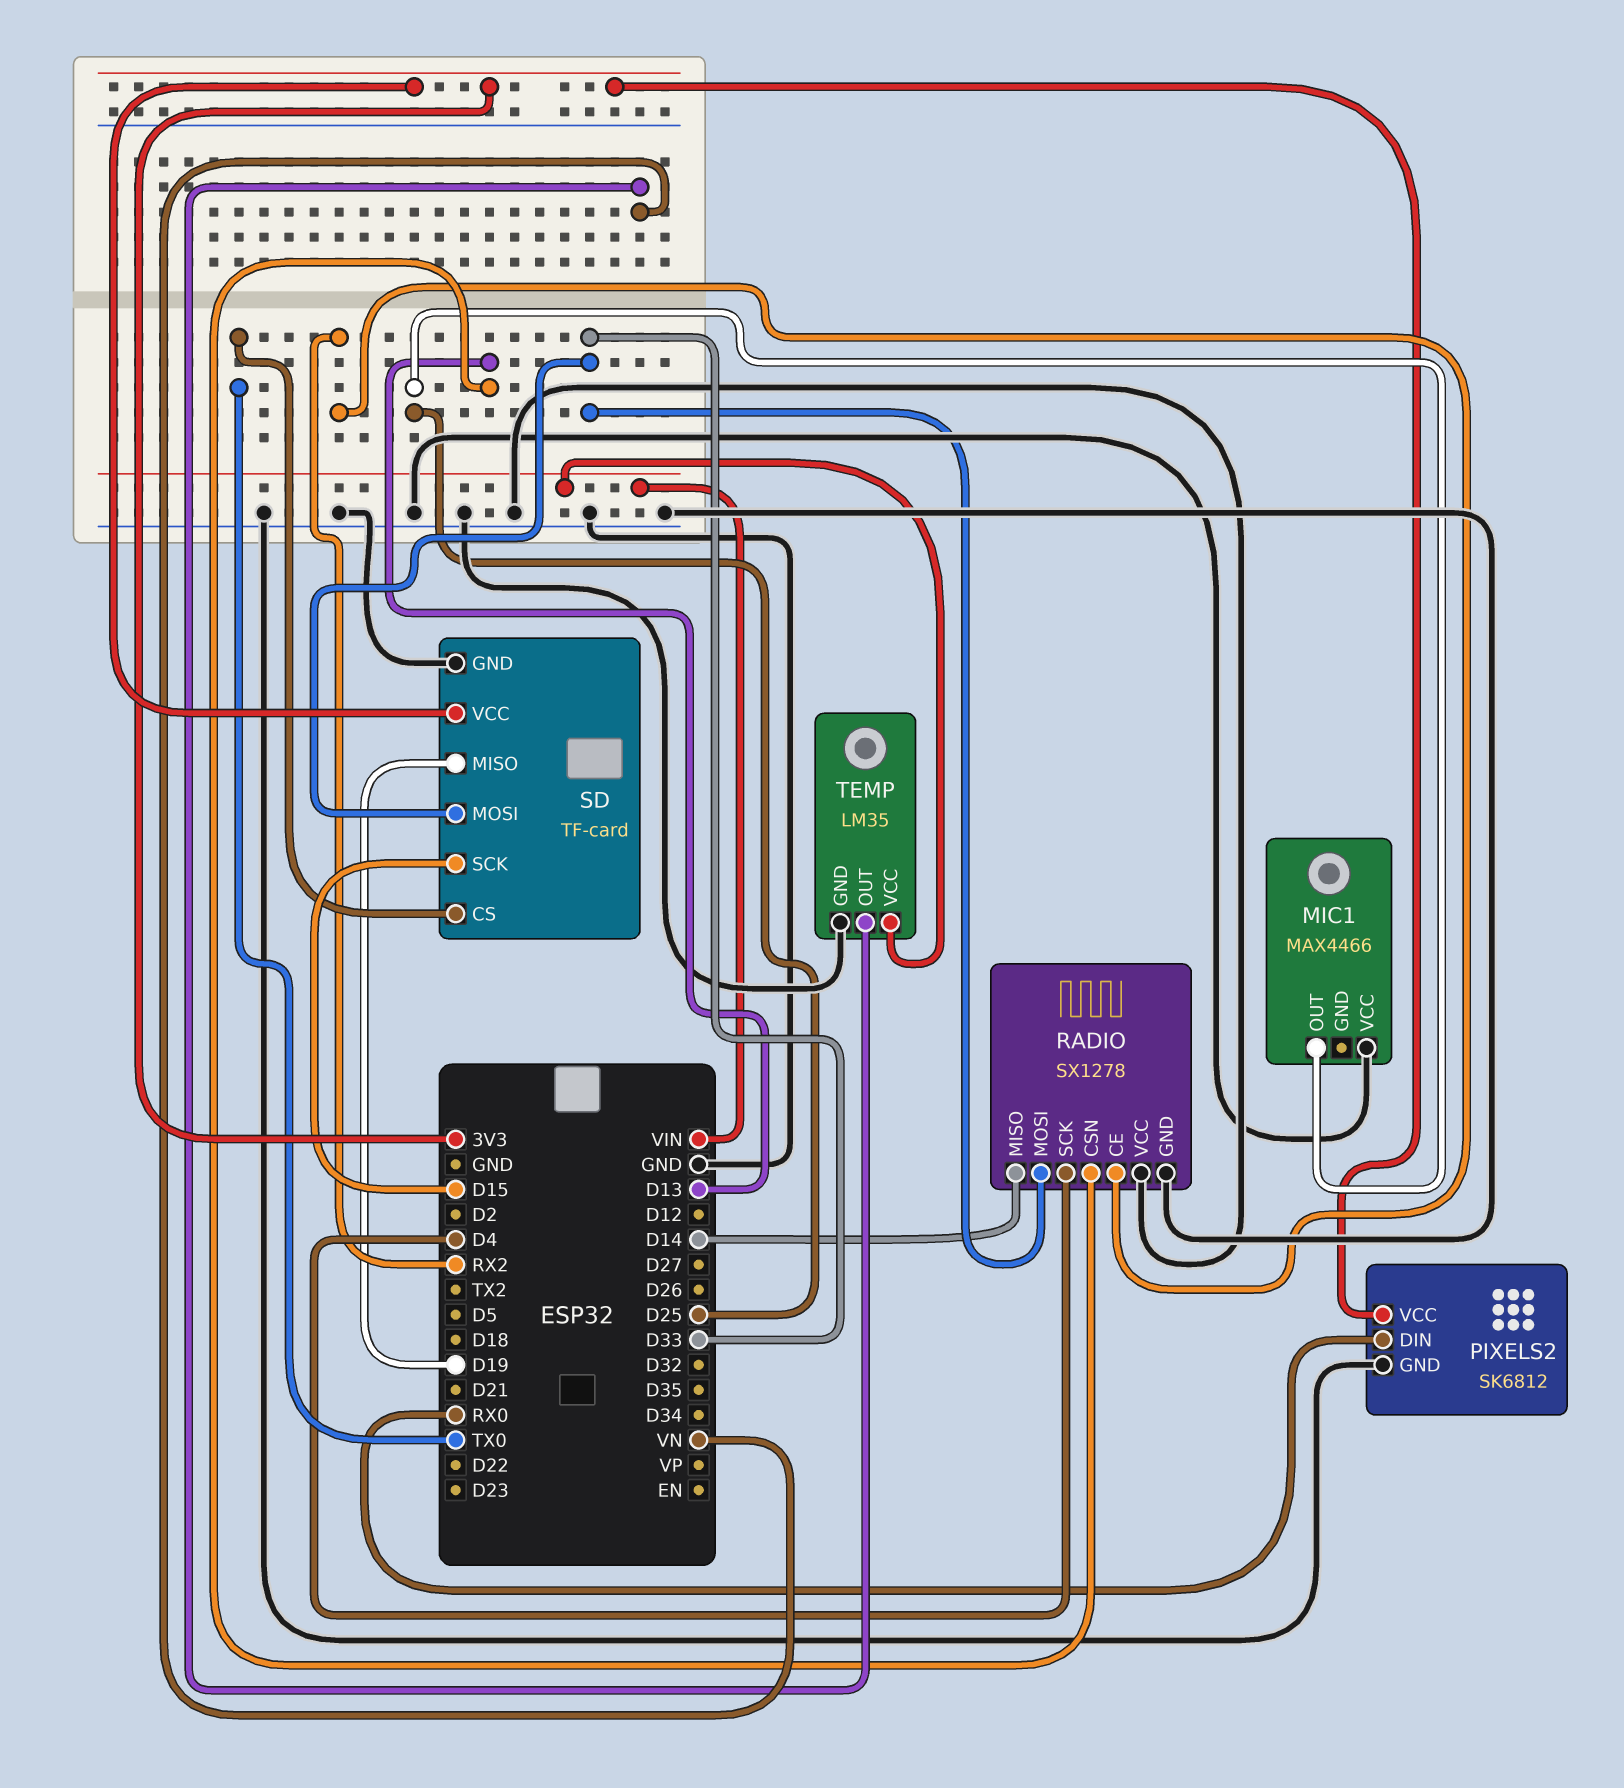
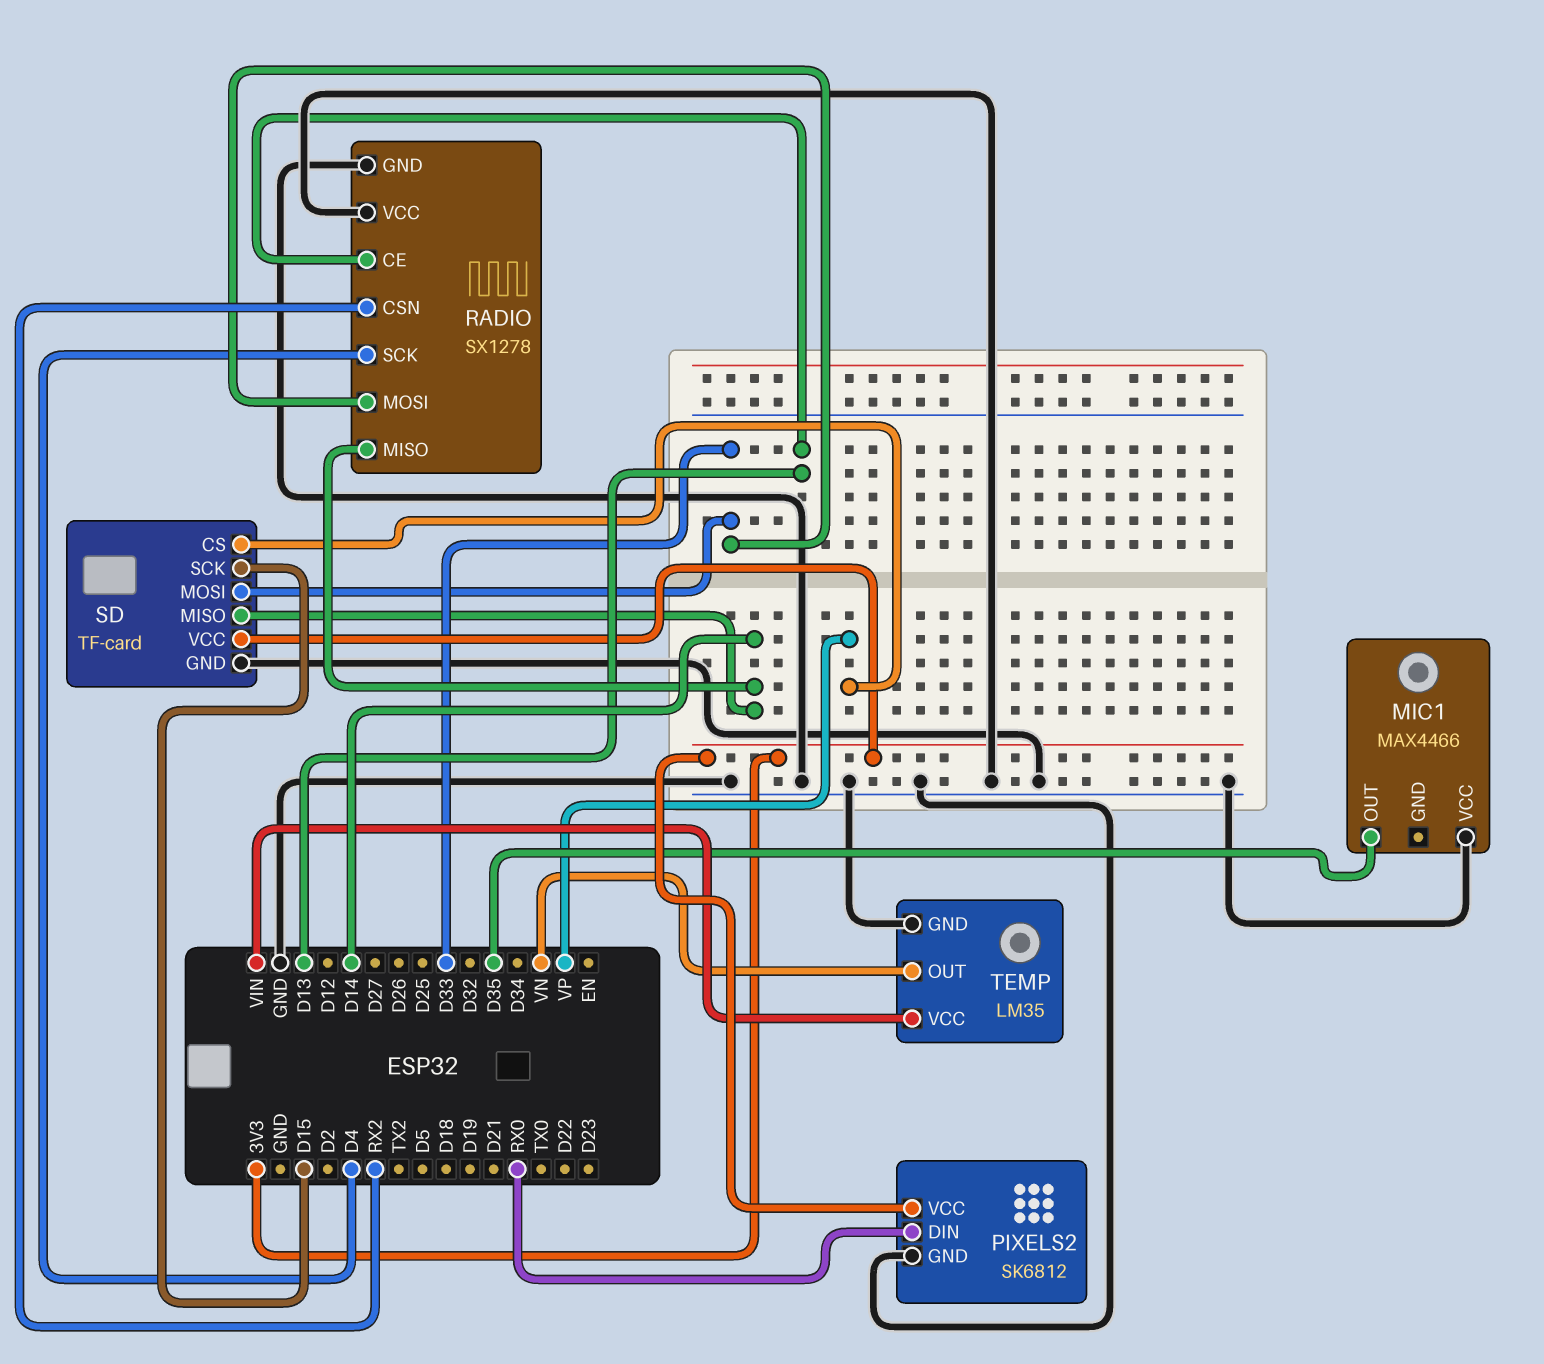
MIC1 pin OUT: D25 -> D35
RADIO pin CE: RX2 -> D13
RADIO pin CSN: D13 -> RX2
SD pin CS: TX0 -> VP
SD pin MISO: D19 -> D14

